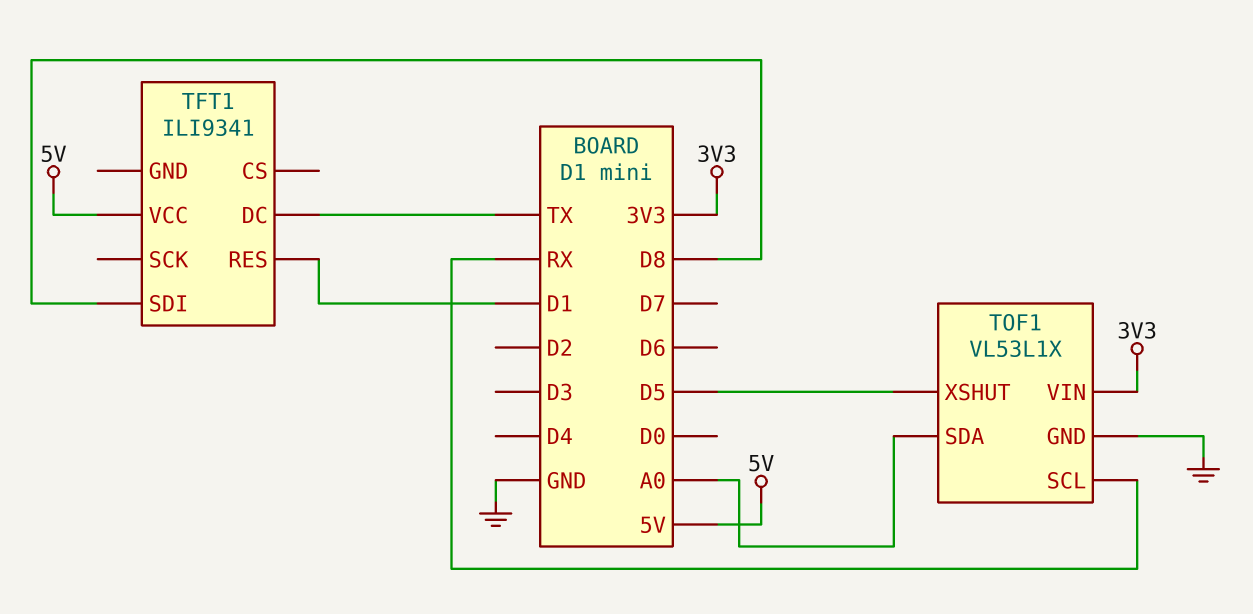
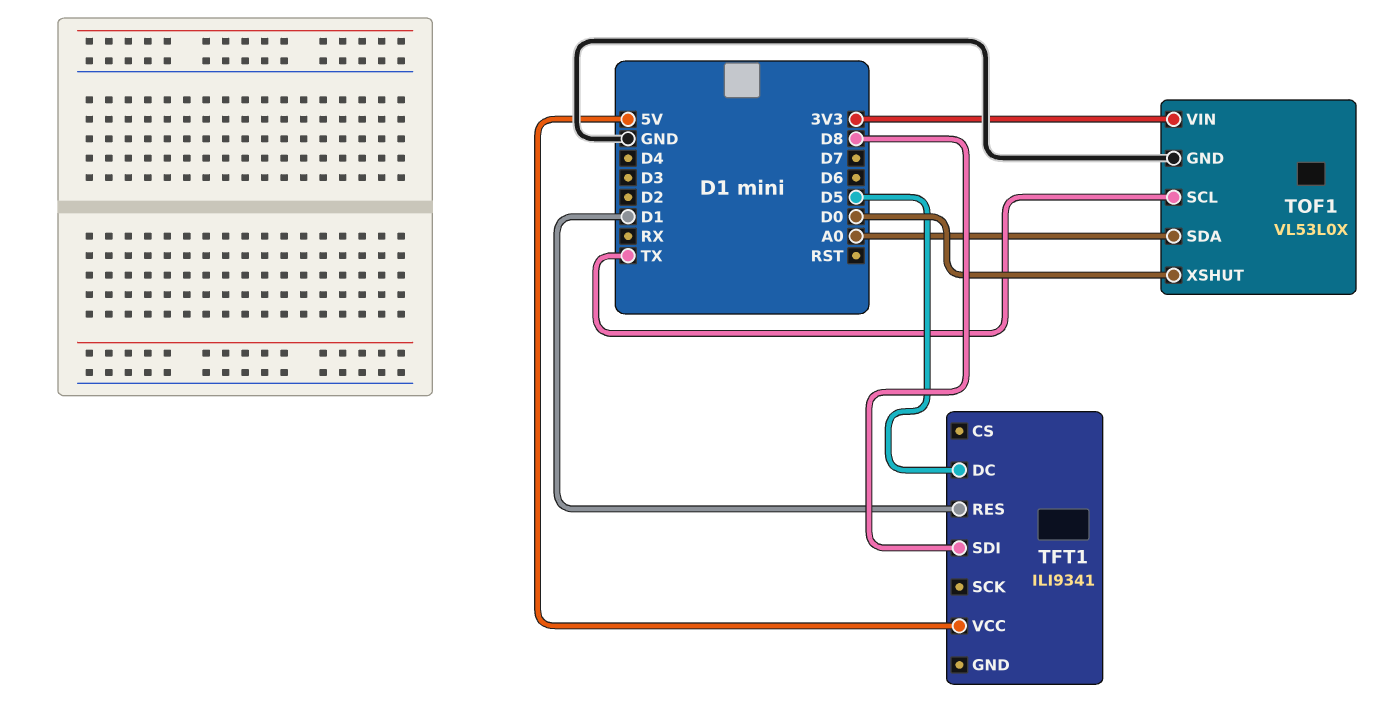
TFT1 pin DC: TX -> D5
TOF1: VL53L1X -> VL53L0X
TOF1 pin SCL: RX -> TX
TOF1 pin XSHUT: D5 -> D0

